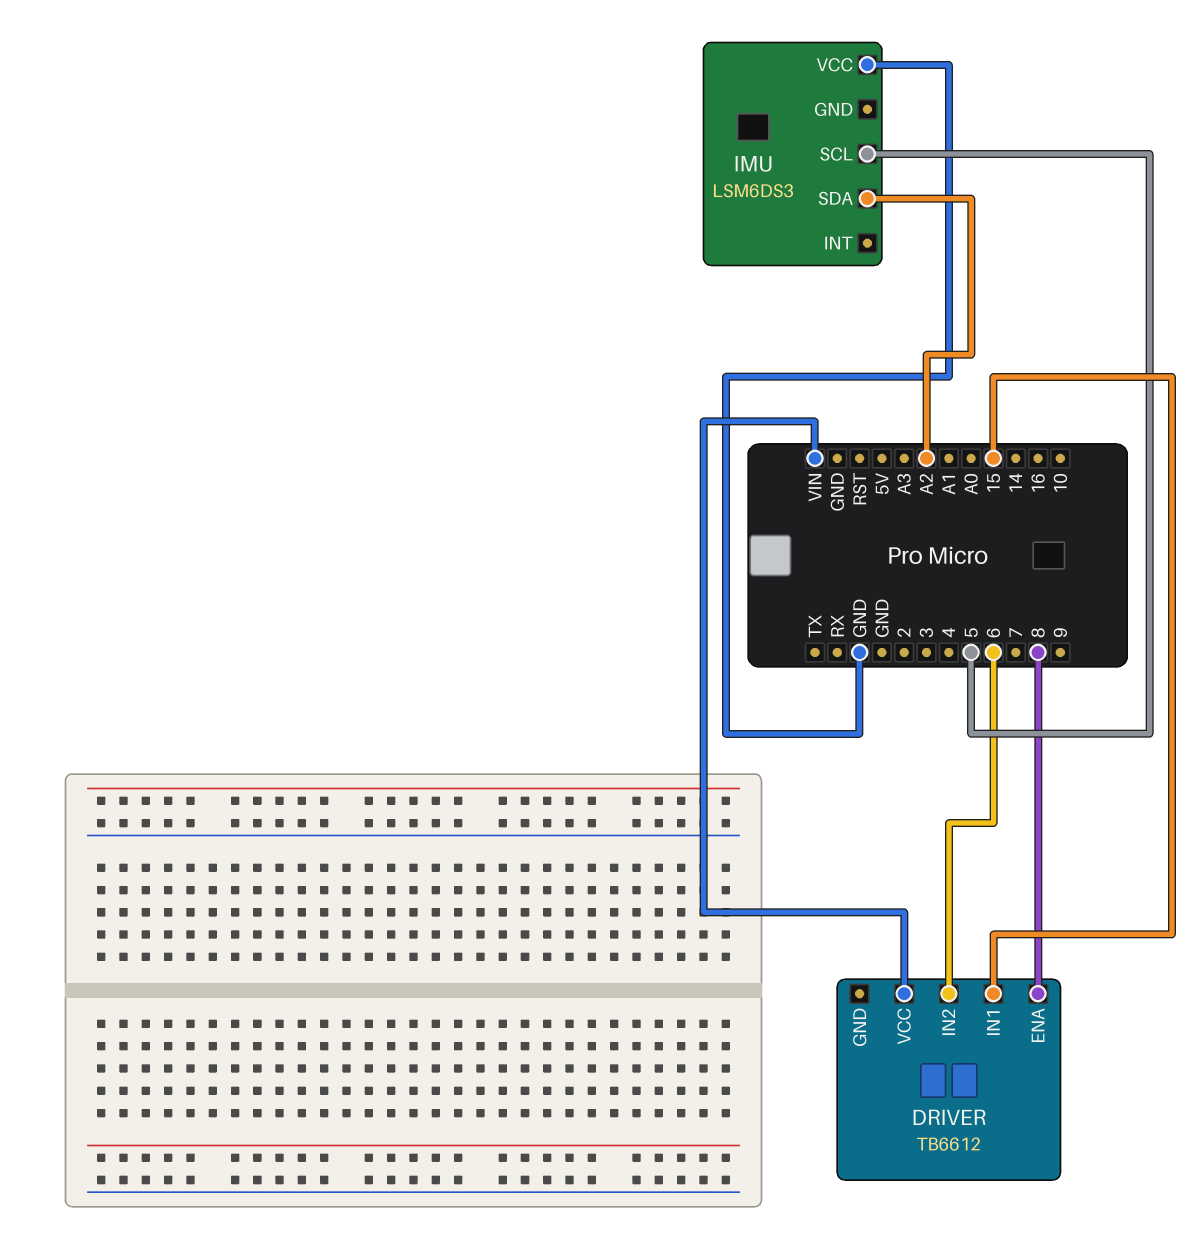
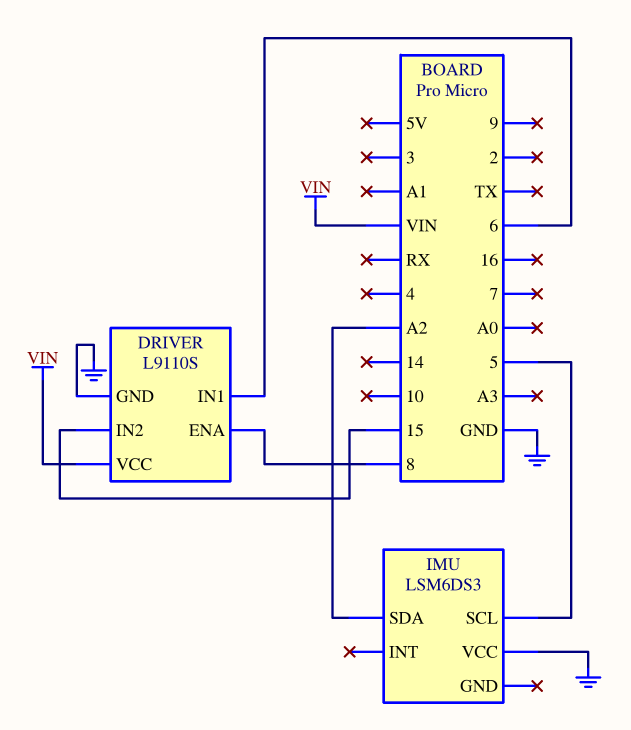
DRIVER: TB6612 -> L9110S
DRIVER pin GND: none -> GND
DRIVER pin IN1: 15 -> 6
DRIVER pin IN2: 6 -> 15

